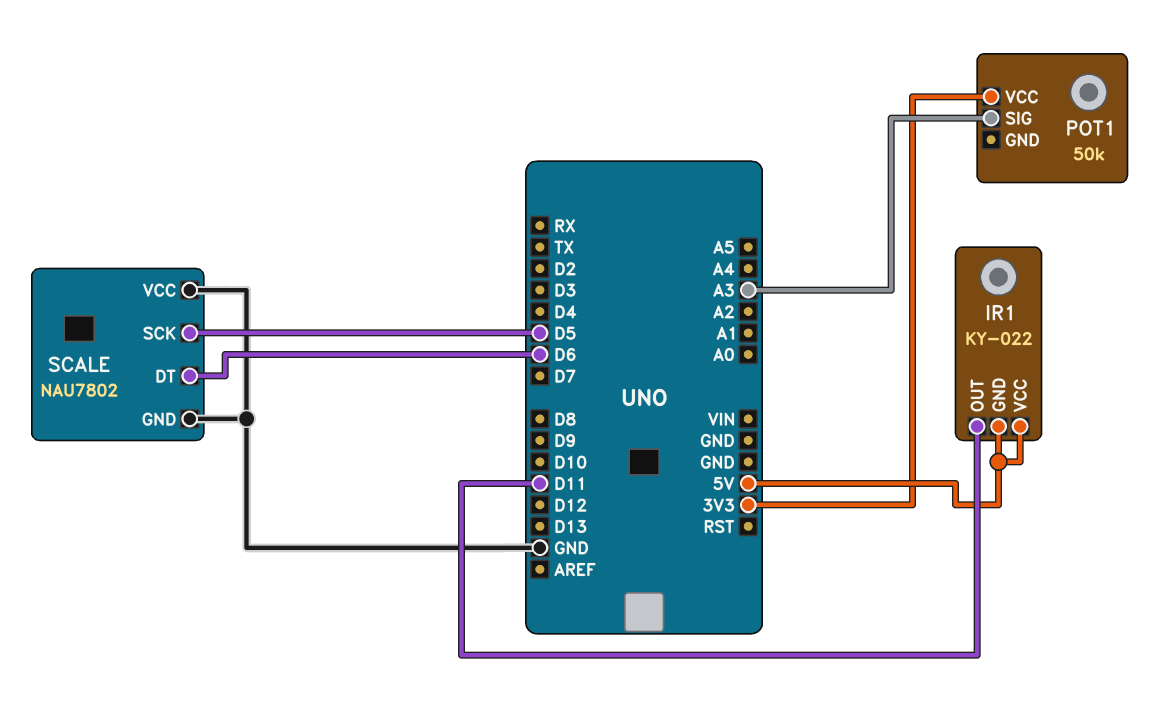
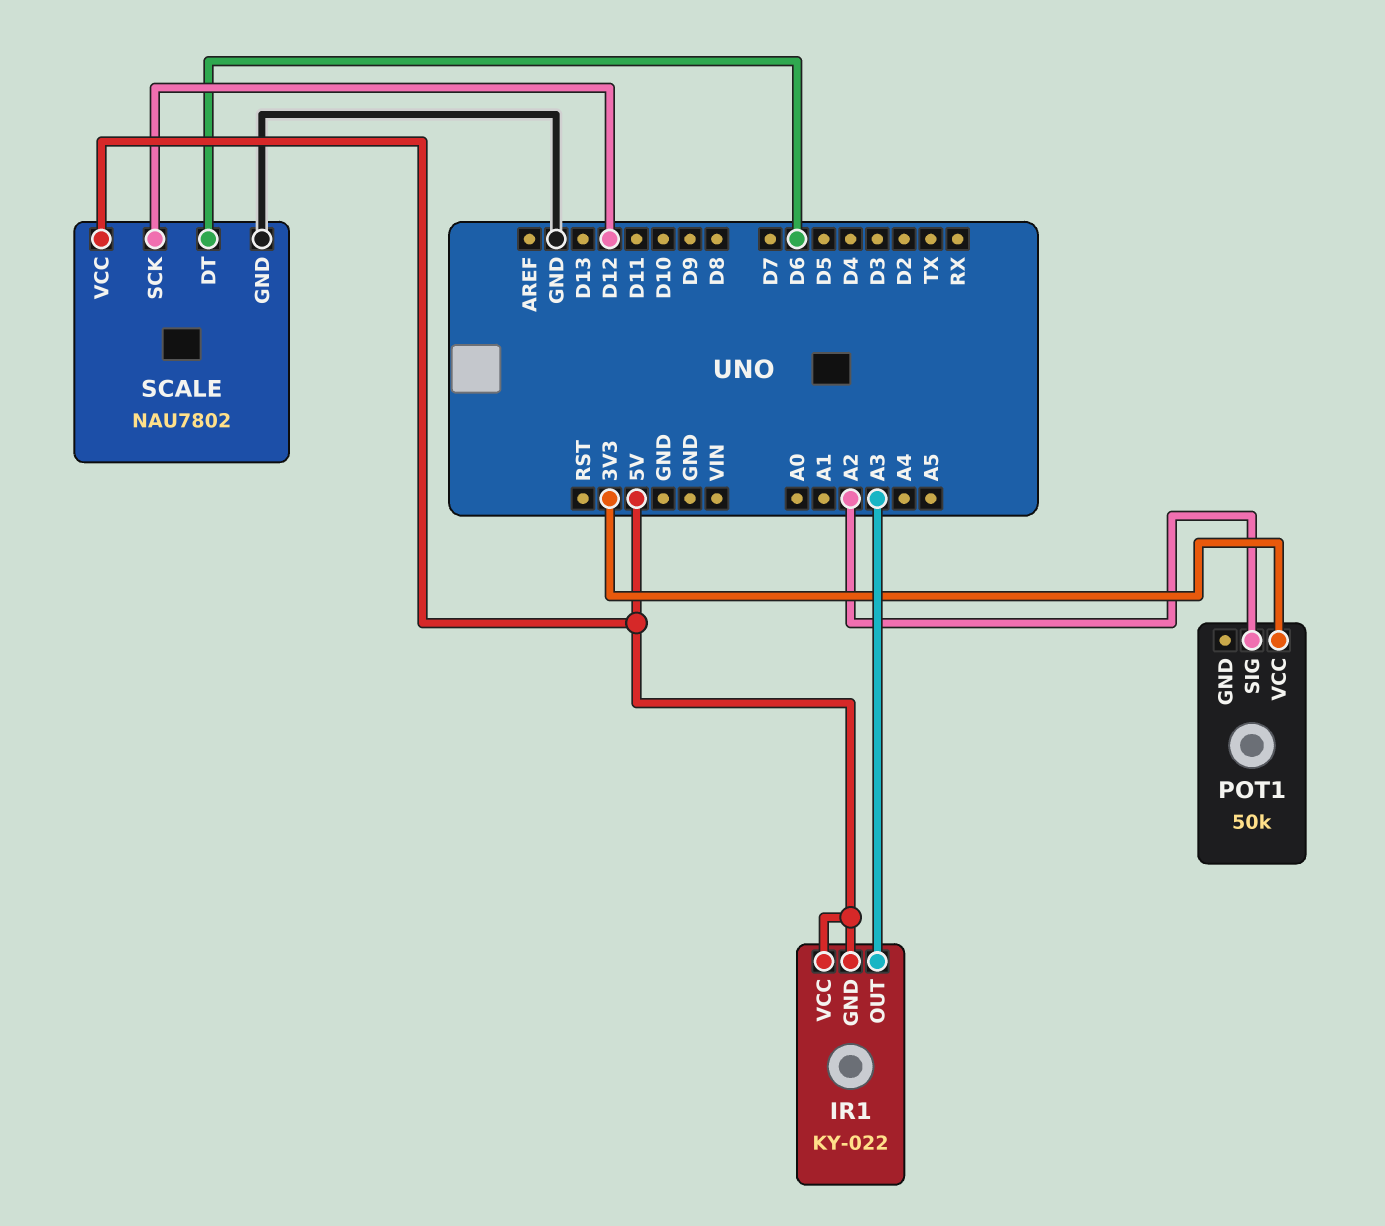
IR1 pin OUT: D11 -> A3
POT1 pin SIG: A3 -> A2
SCALE pin SCK: D5 -> D12
SCALE pin VCC: GND -> 5V

